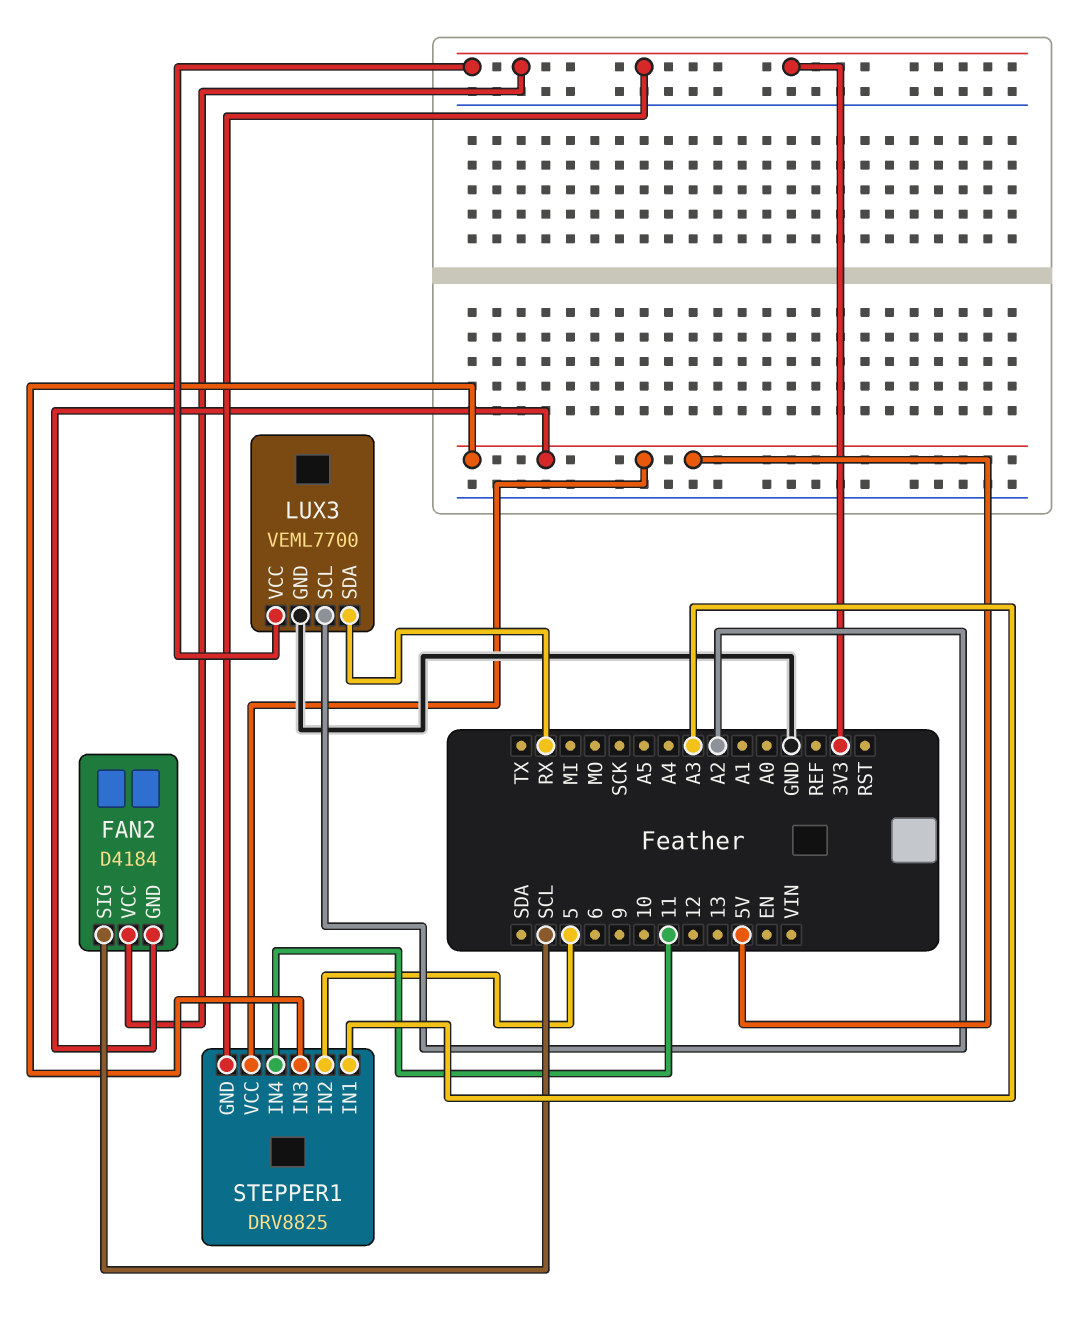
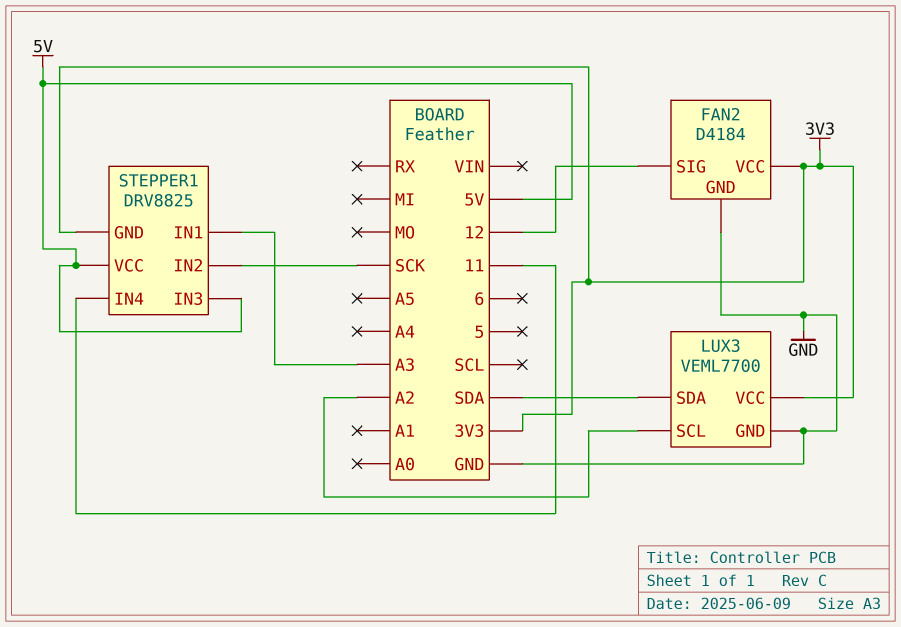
FAN2 pin GND: 5V -> GND
FAN2 pin SIG: SCL -> 12
LUX3 pin SDA: RX -> SDA
STEPPER1 pin IN2: 5 -> SCK

